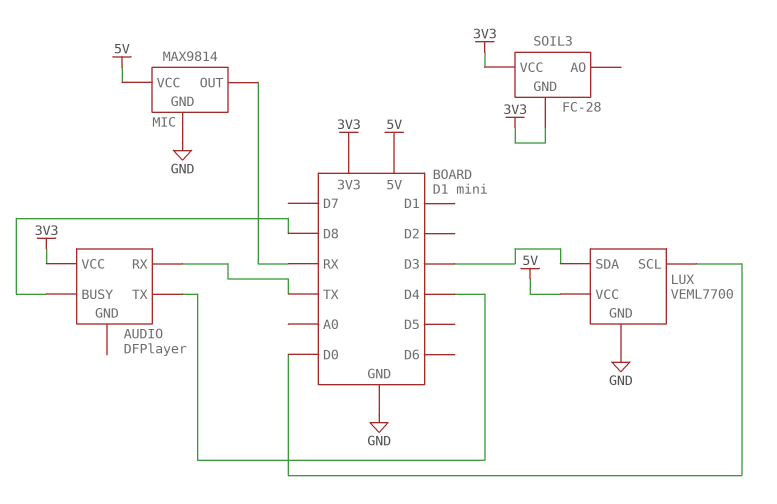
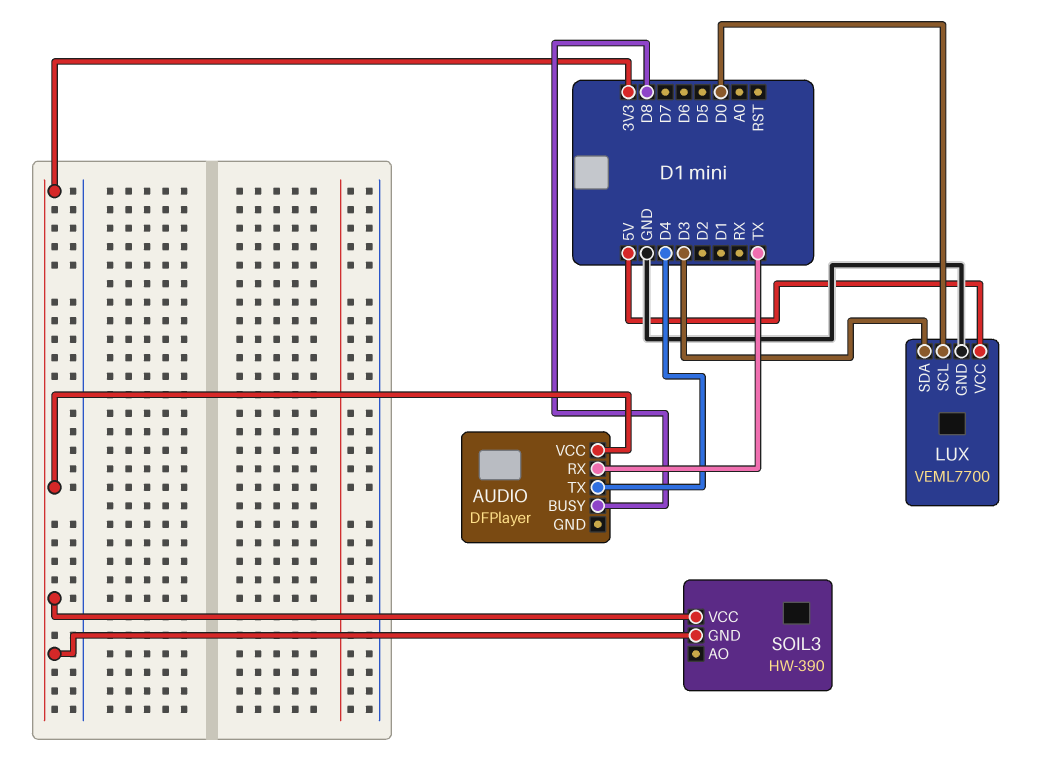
MIC: MAX9814 -> none
MIC pin GND: GND -> none
MIC pin OUT: RX -> none
MIC pin VCC: 5V -> none
SOIL3: FC-28 -> HW-390

